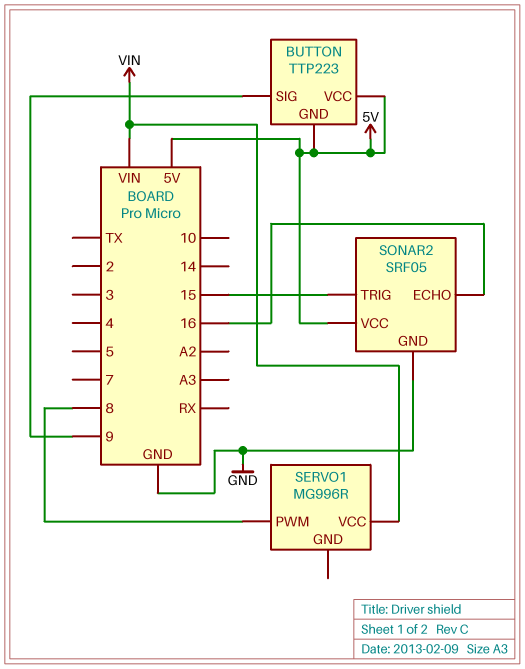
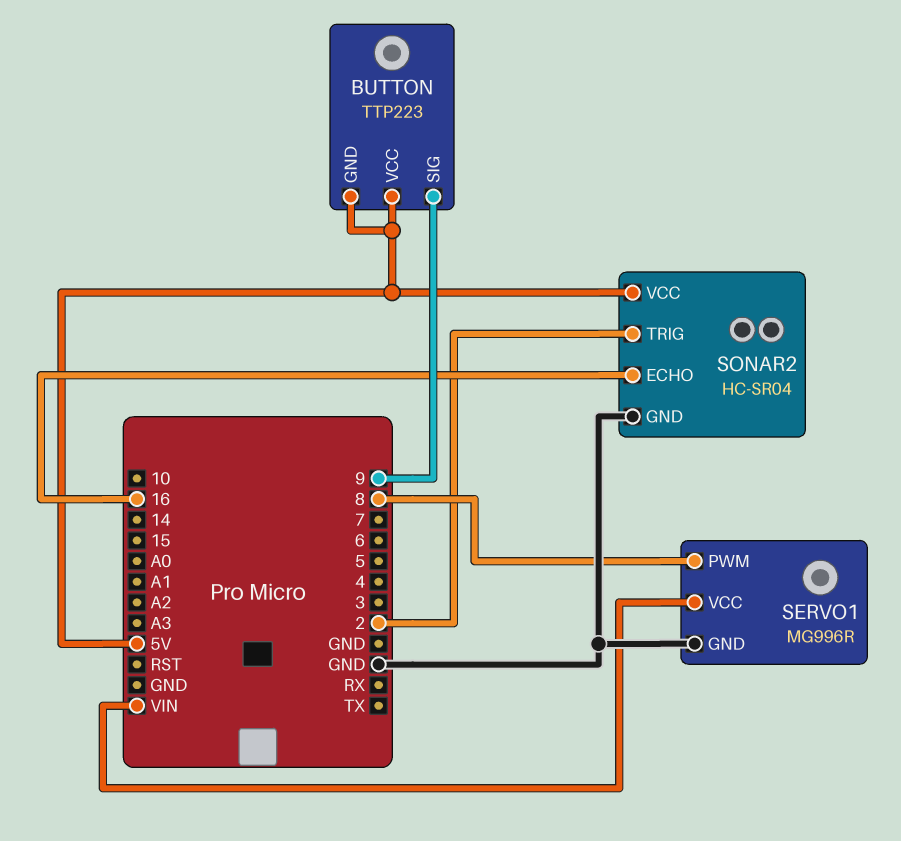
SERVO1 pin GND: none -> GND
SONAR2: SRF05 -> HC-SR04
SONAR2 pin TRIG: 15 -> 2

